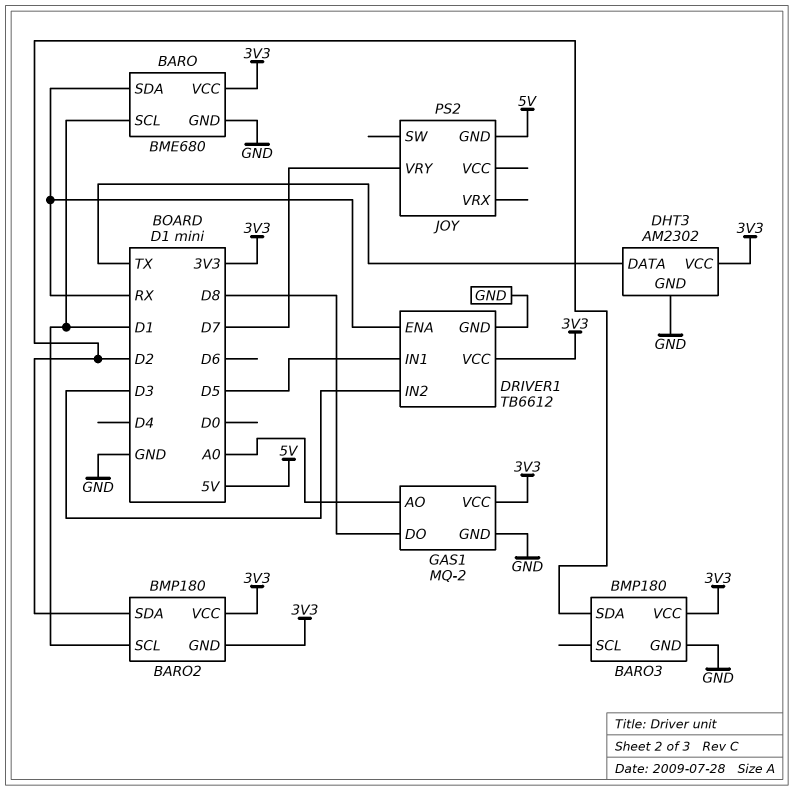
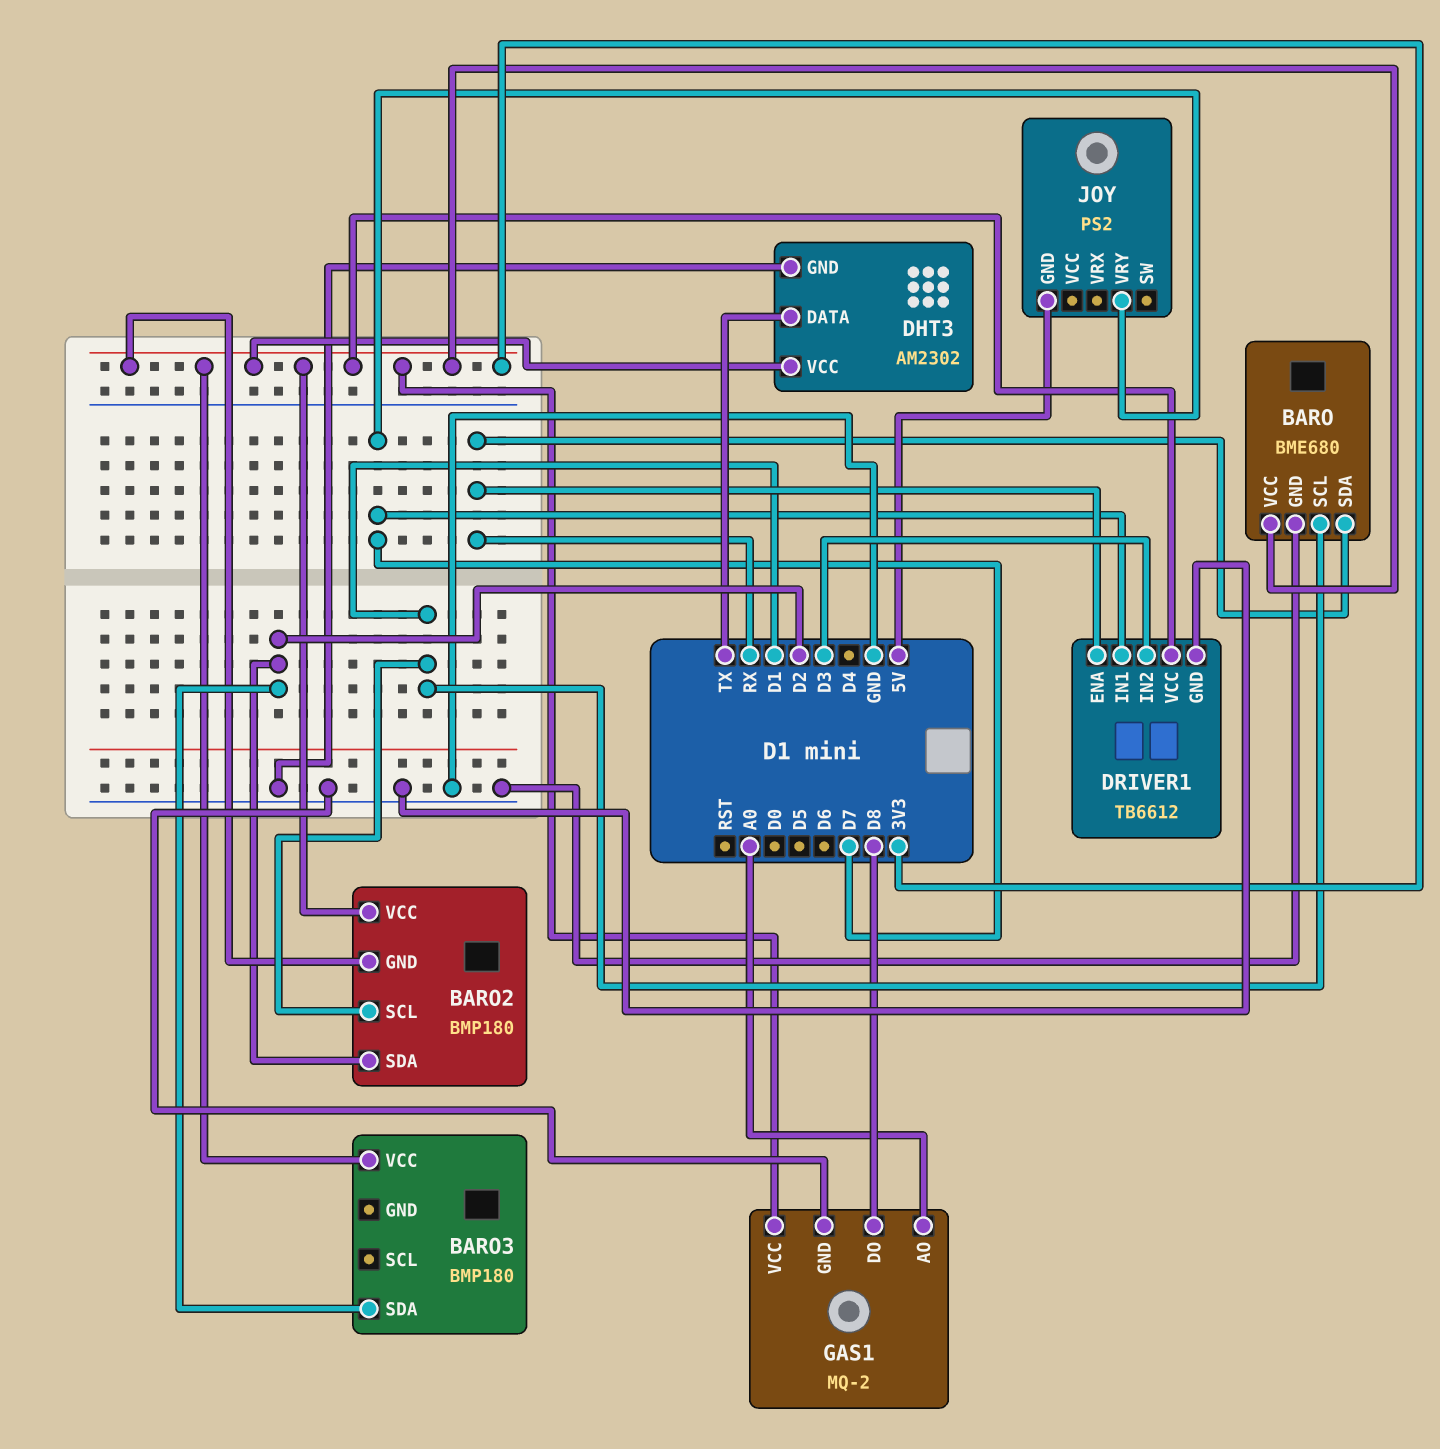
BARO3 pin GND: GND -> none
DRIVER1 pin IN1: D5 -> D7

